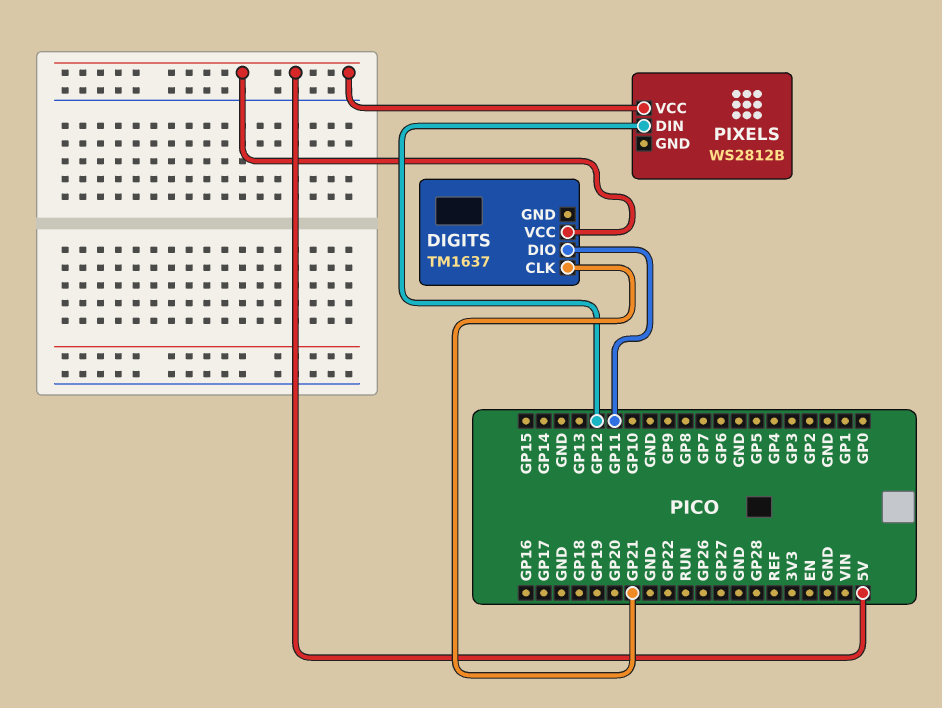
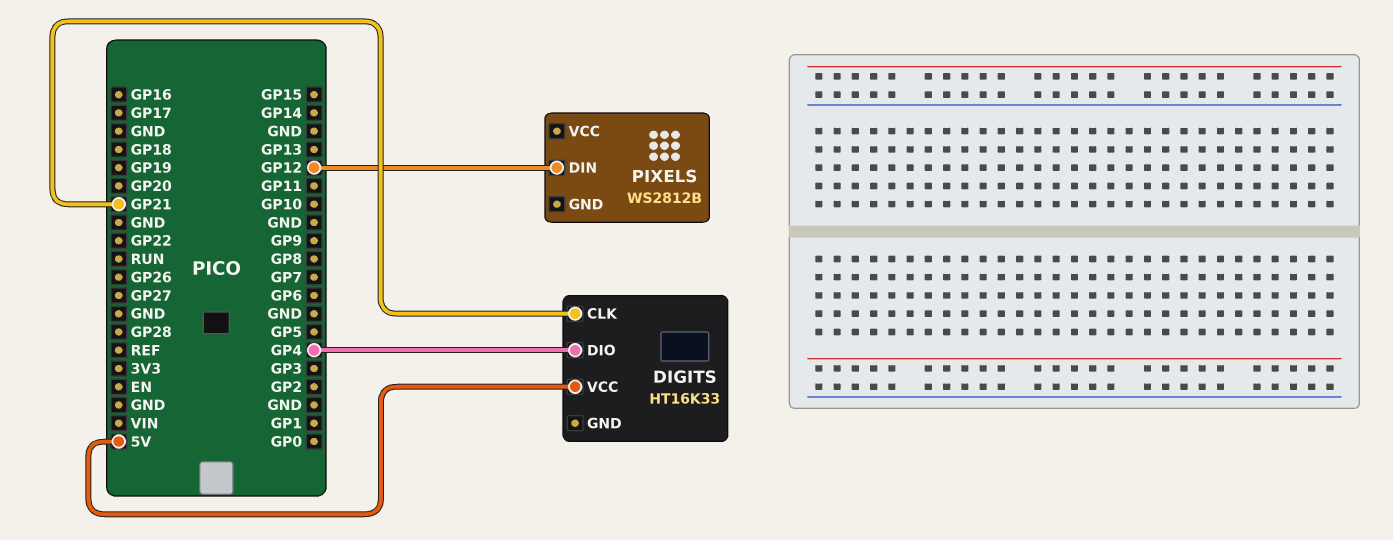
DIGITS: TM1637 -> HT16K33
DIGITS pin DIO: GP11 -> GP4
PIXELS pin VCC: 5V -> none

